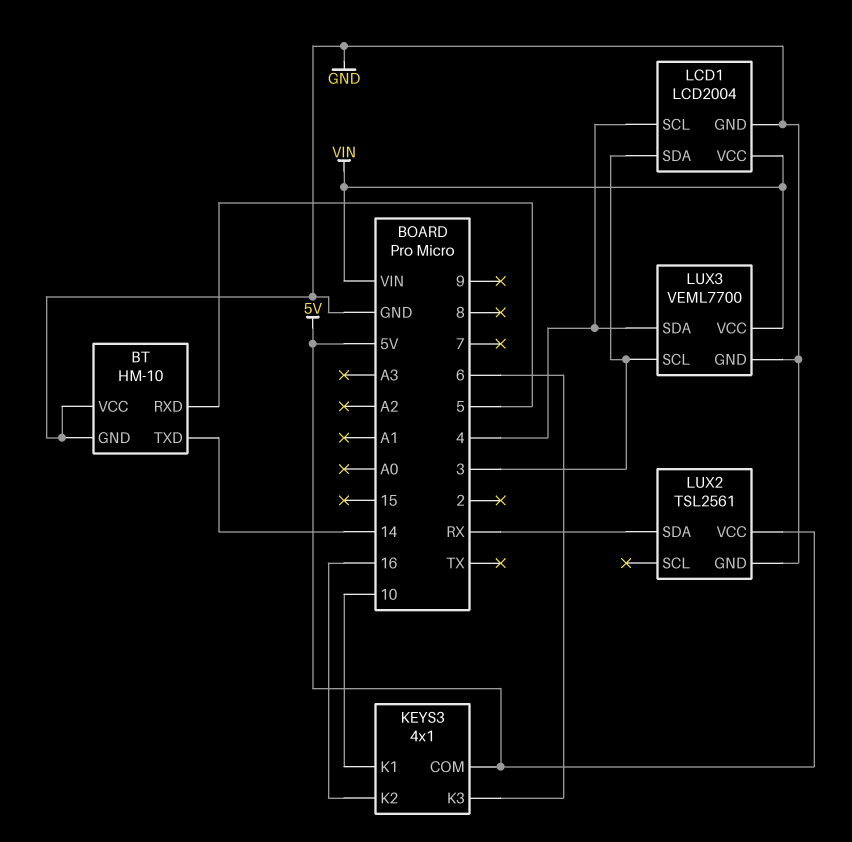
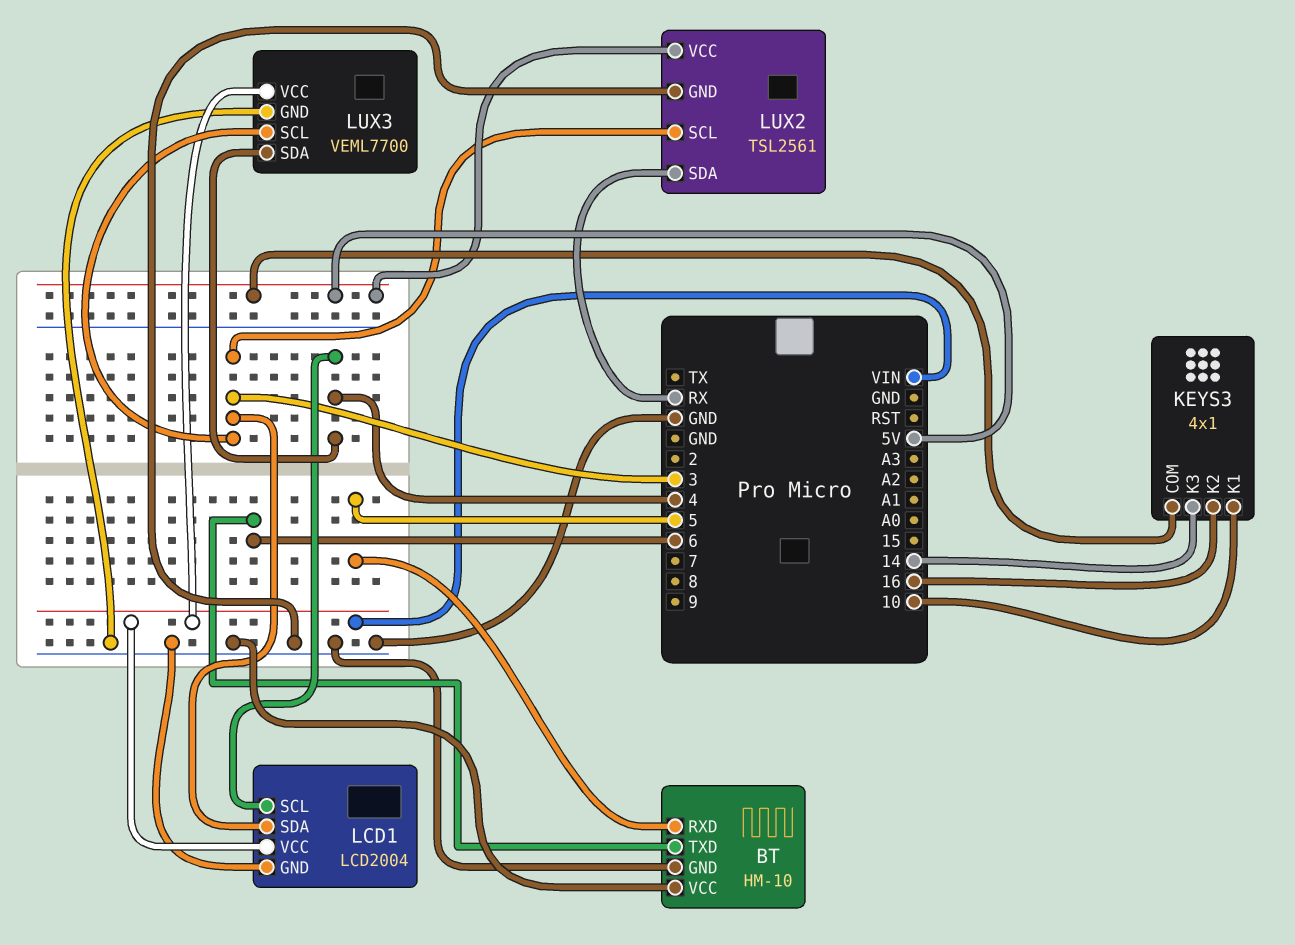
BT pin TXD: 14 -> 6
KEYS3 pin K3: 6 -> 14
LUX2 pin SCL: none -> 3

